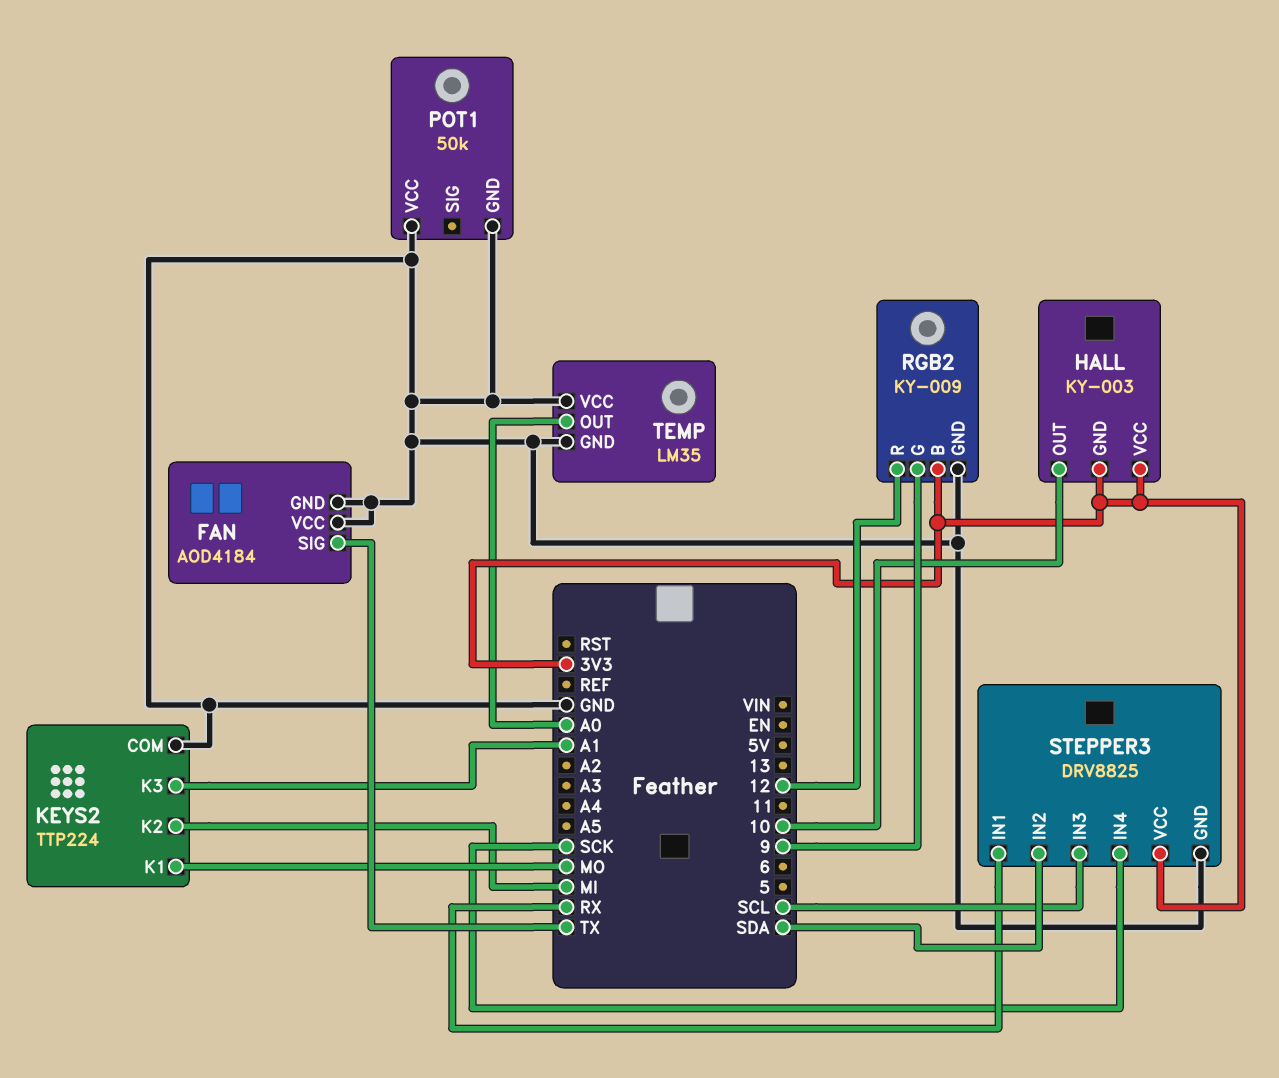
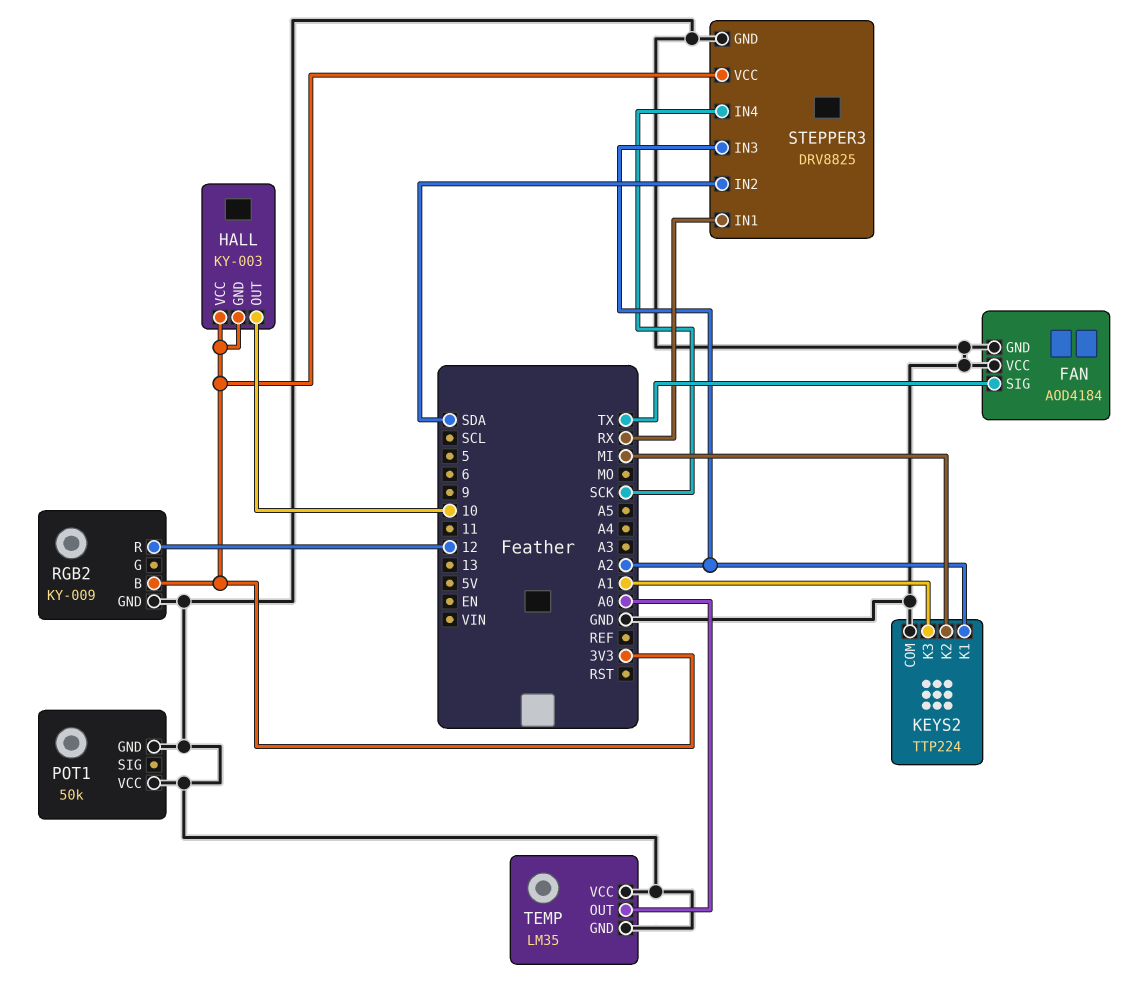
KEYS2 pin K1: MO -> A2
RGB2 pin G: 9 -> none
STEPPER3 pin IN3: SCL -> A2

